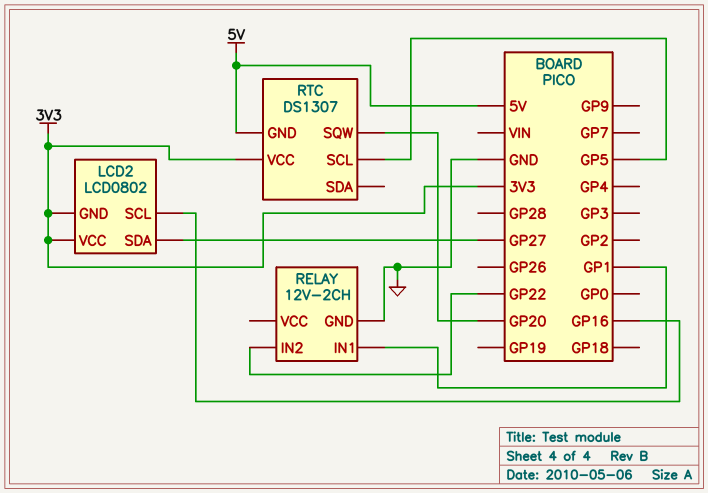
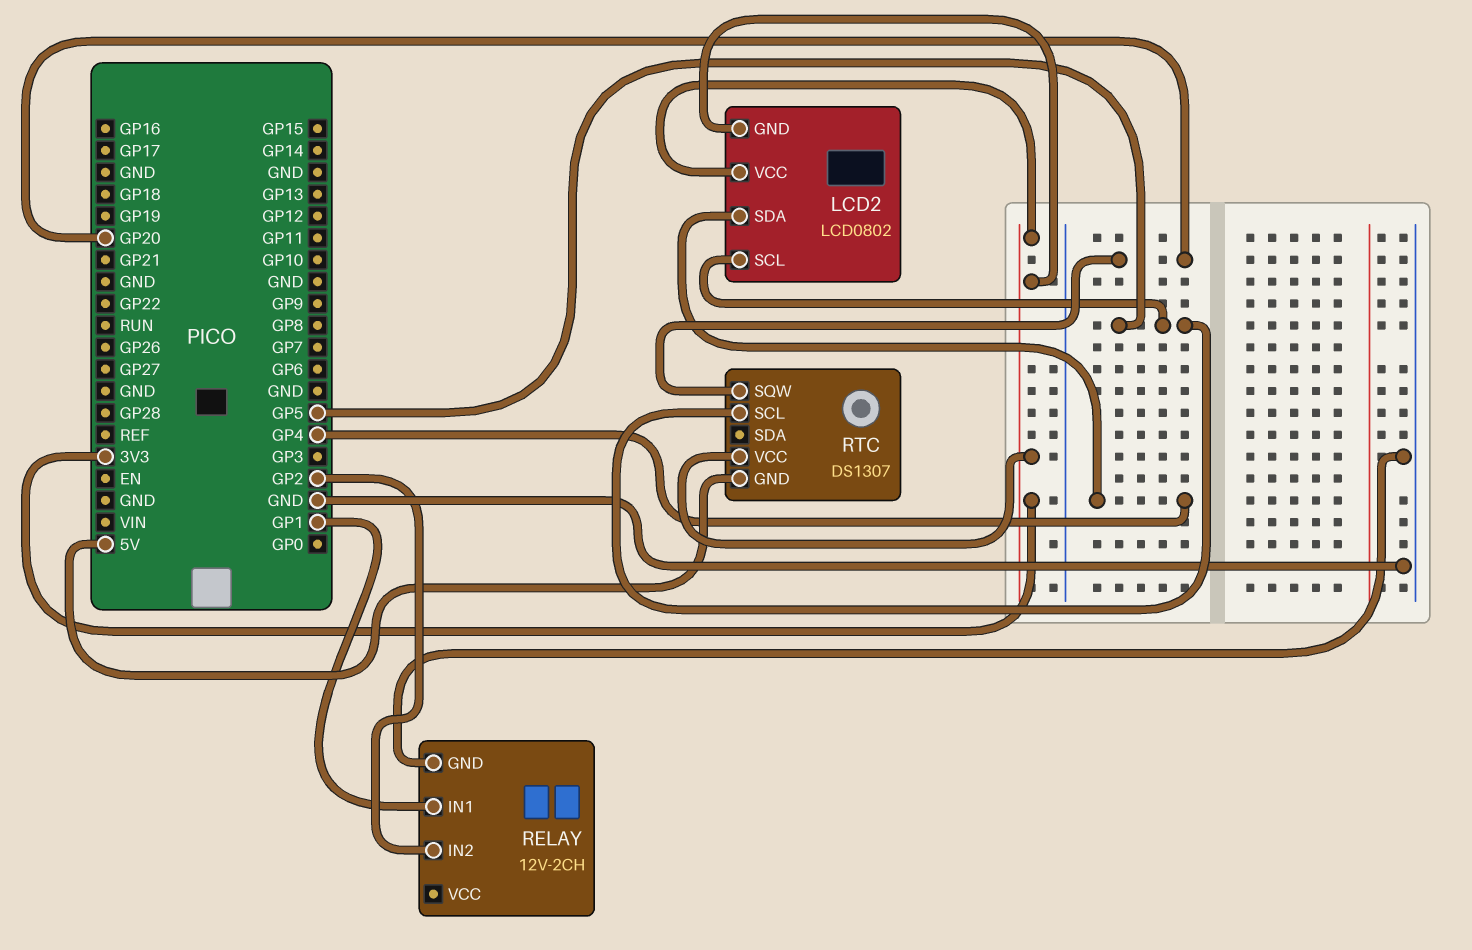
LCD2 pin SCL: GP16 -> GP5
LCD2 pin SDA: GP27 -> GP4
RELAY pin IN2: GP22 -> GP2

